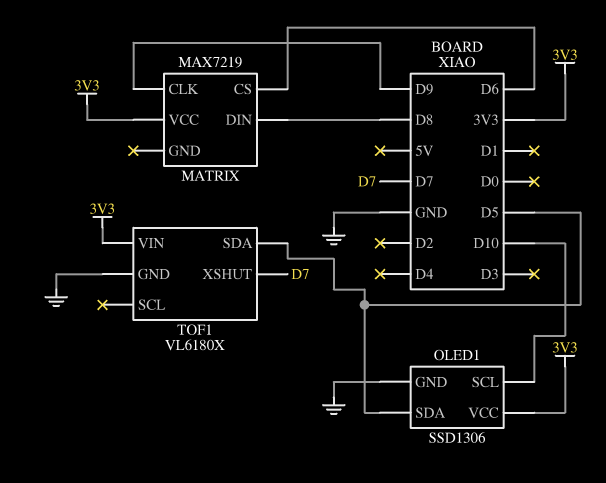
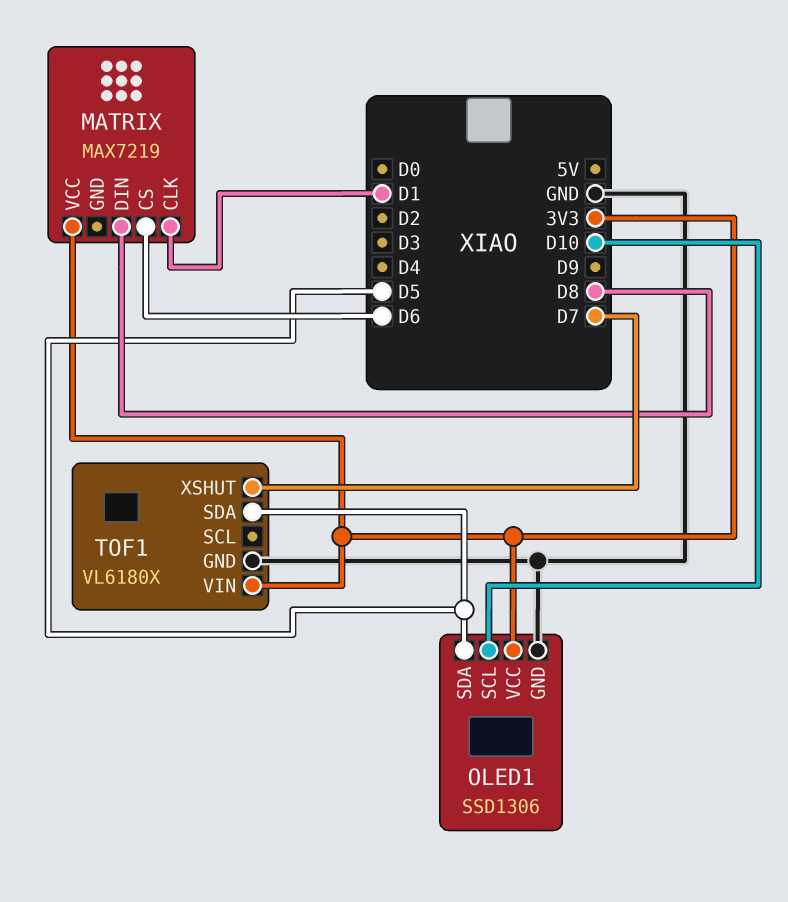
MATRIX pin CLK: D9 -> D1

